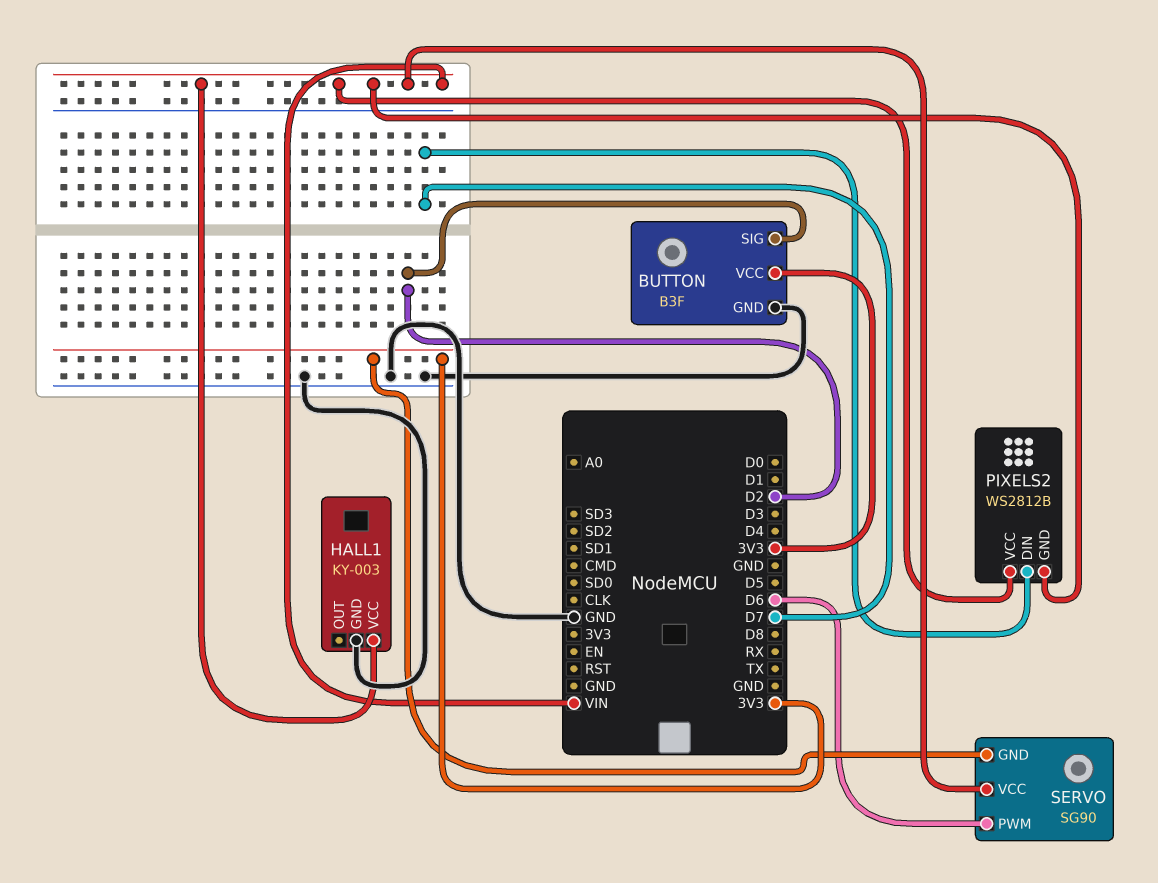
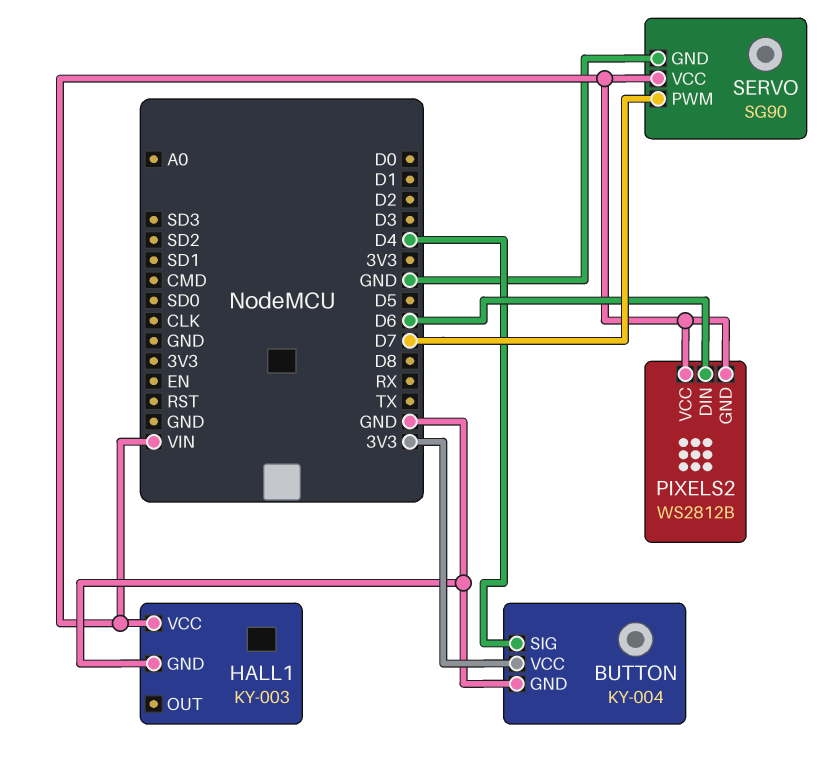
BUTTON: B3F -> KY-004
BUTTON pin SIG: D2 -> D4
PIXELS2 pin DIN: D7 -> D6
SERVO pin GND: 3V3 -> GND
SERVO pin PWM: D6 -> D7

